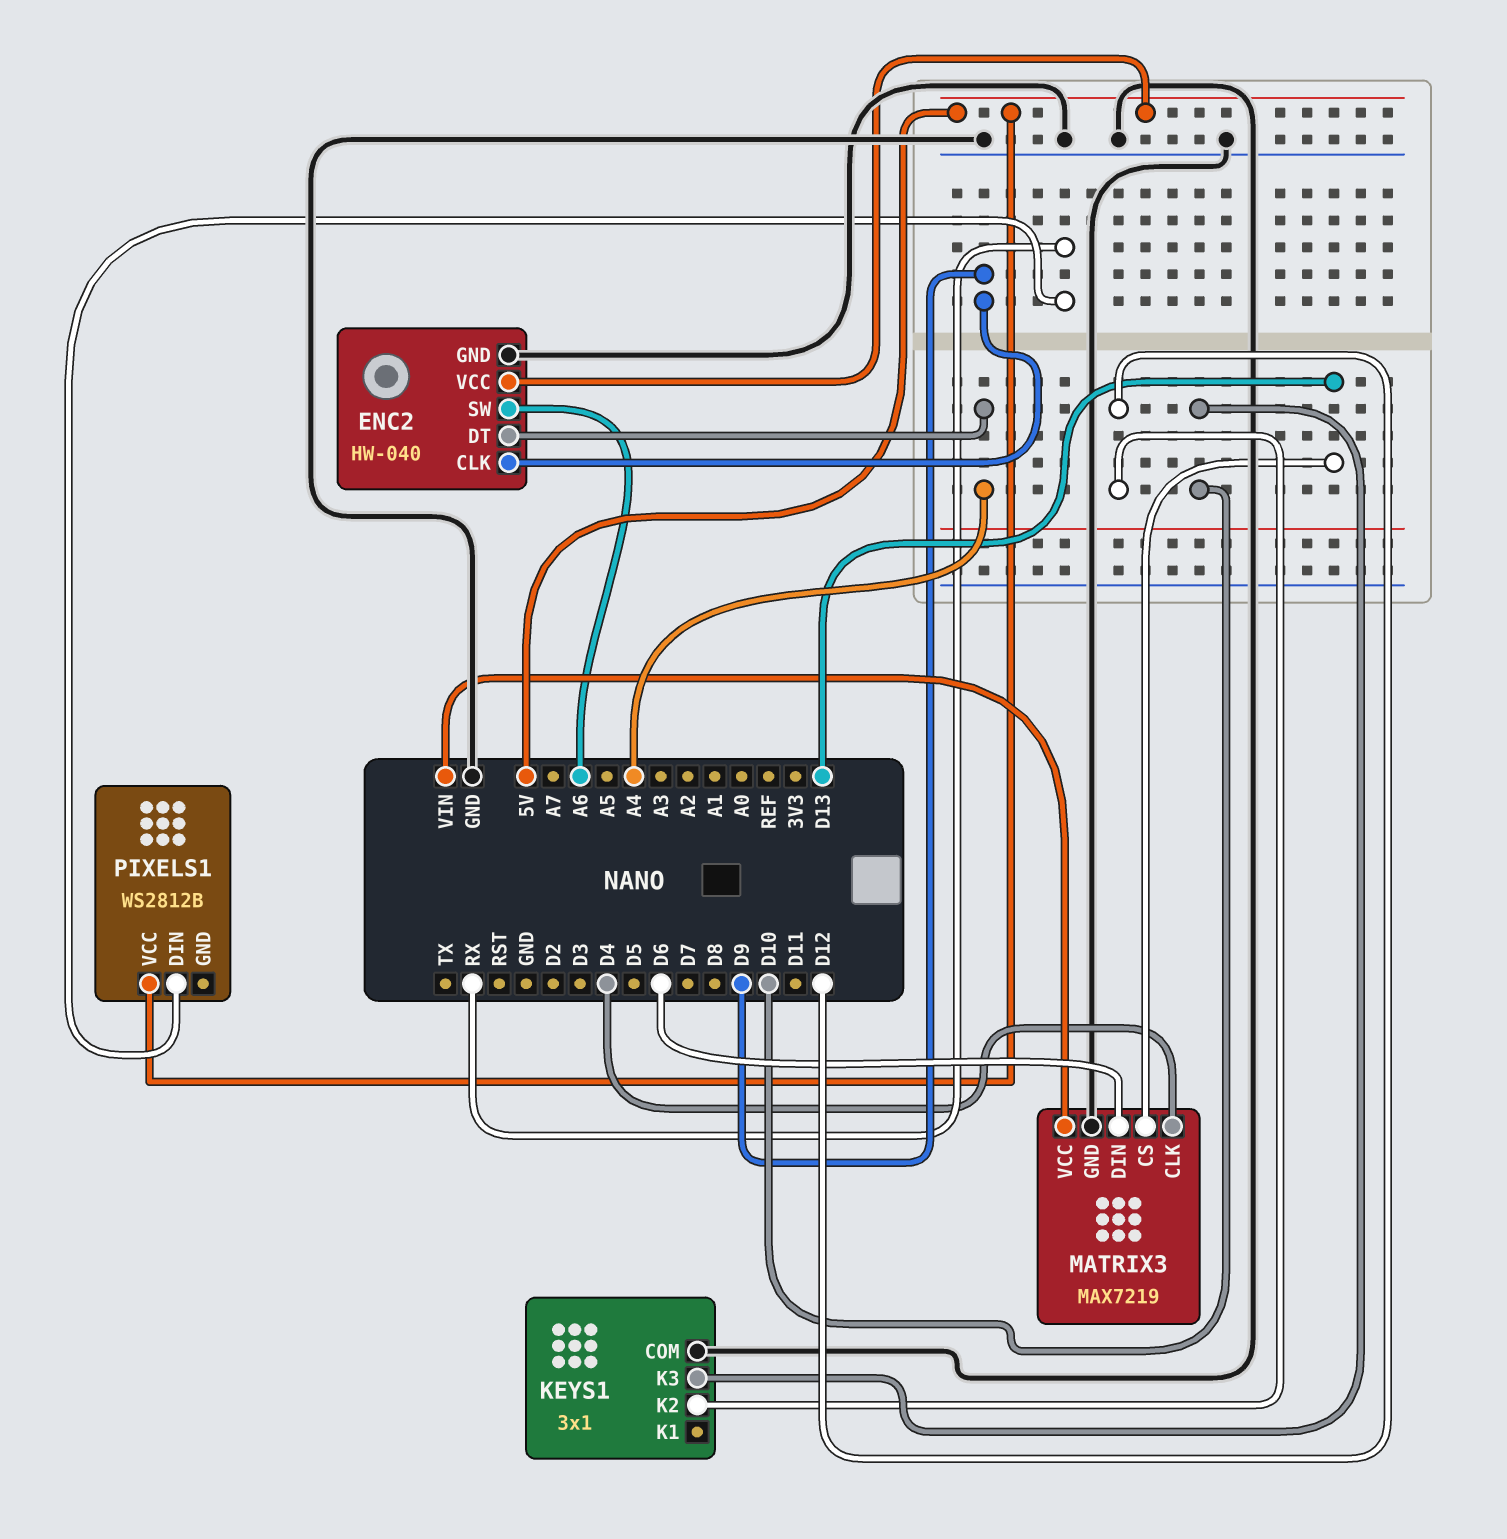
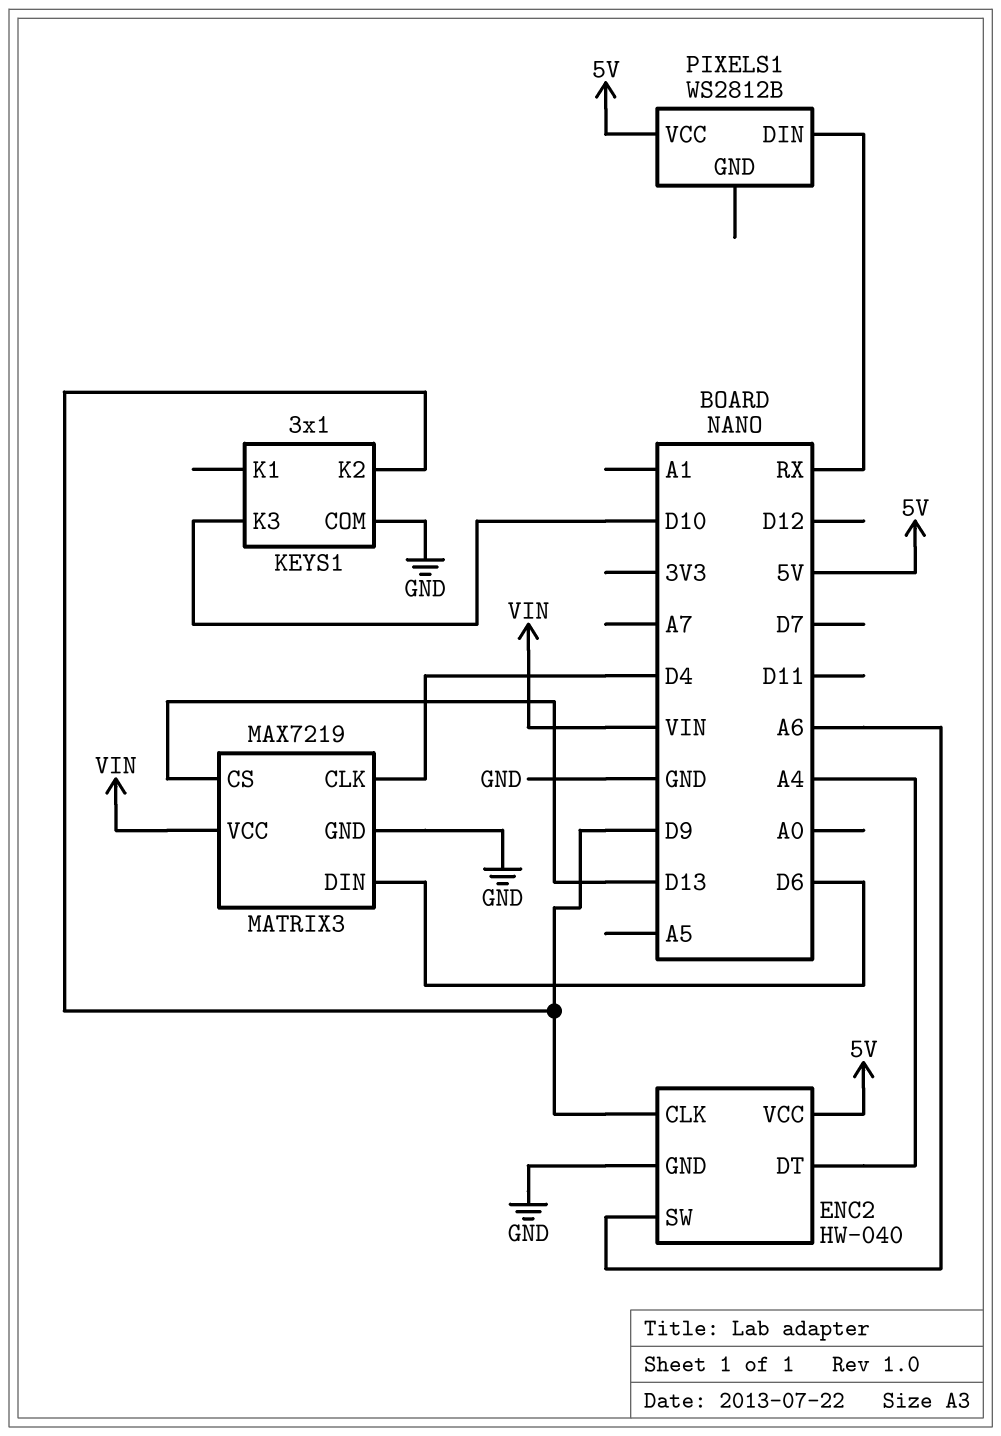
KEYS1 pin K2: D12 -> D9

